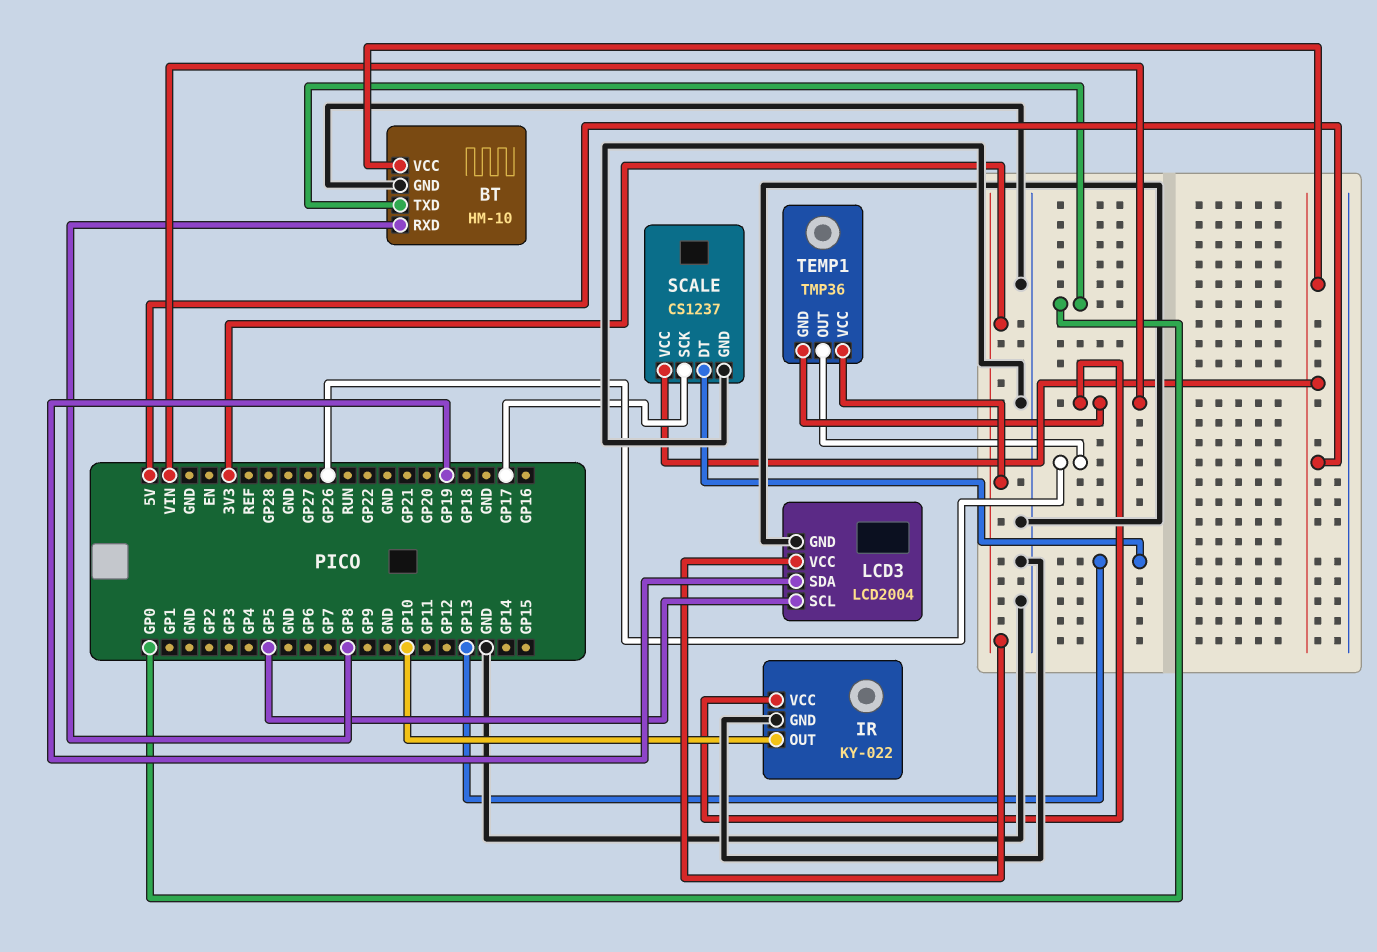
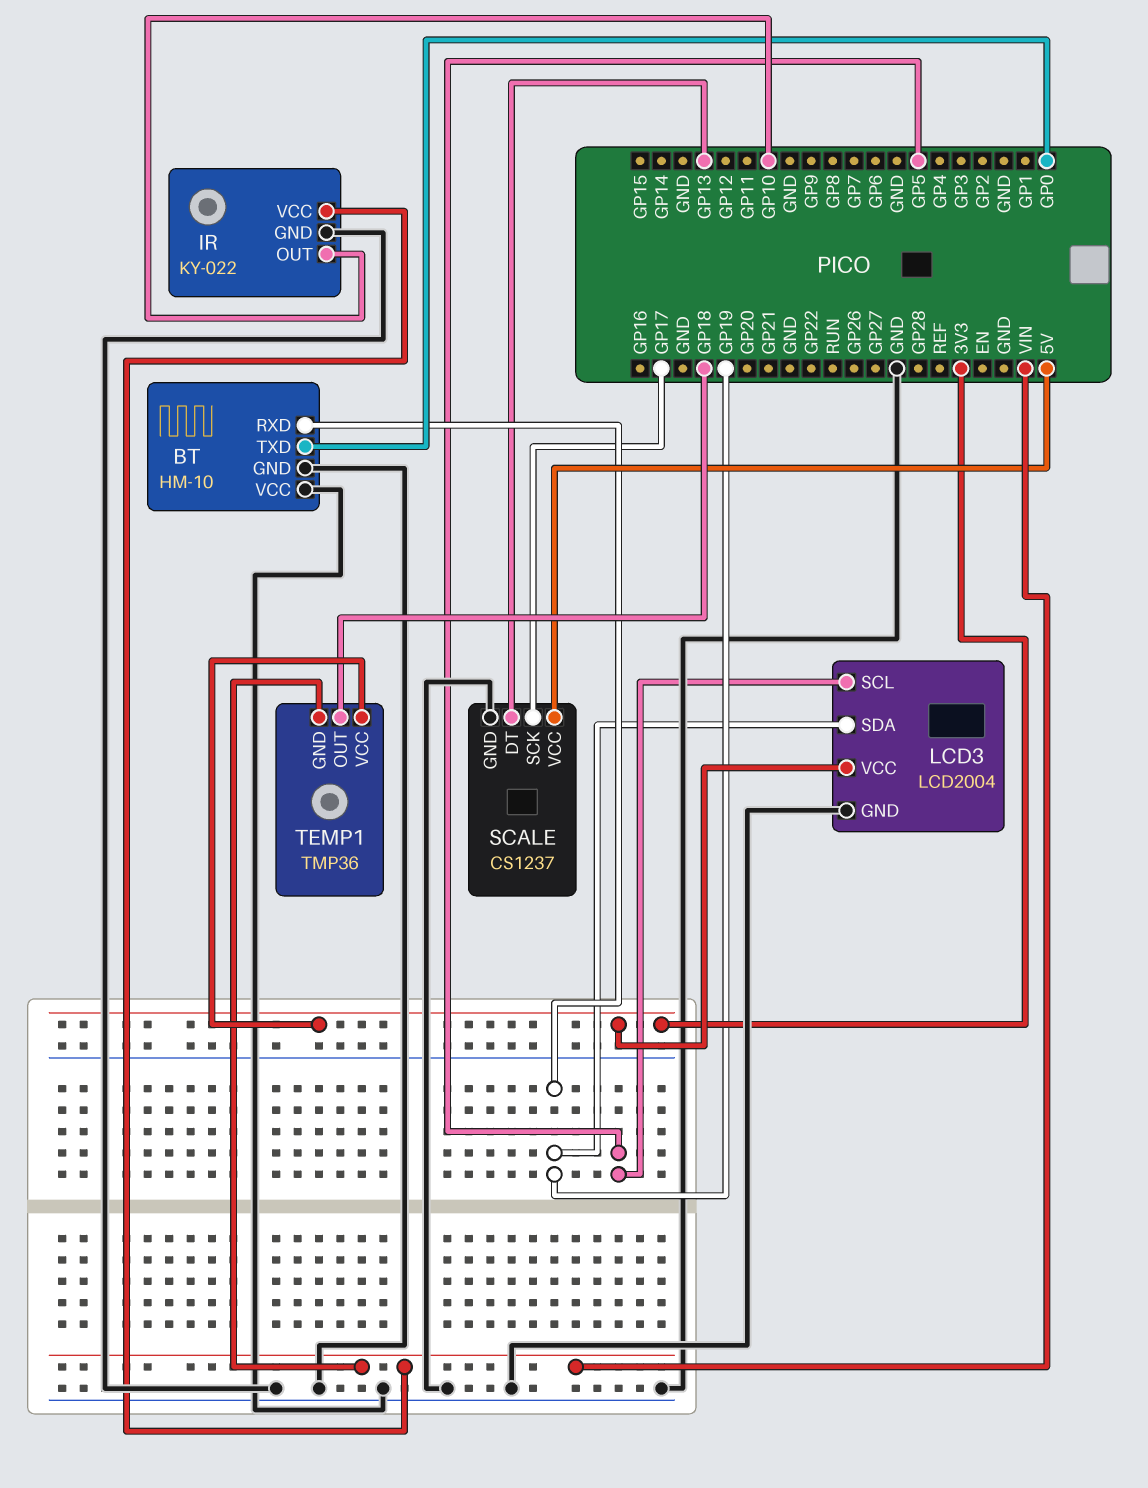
BT pin RXD: GP8 -> GP19
BT pin VCC: 5V -> GND
TEMP1 pin OUT: GP26 -> GP18

